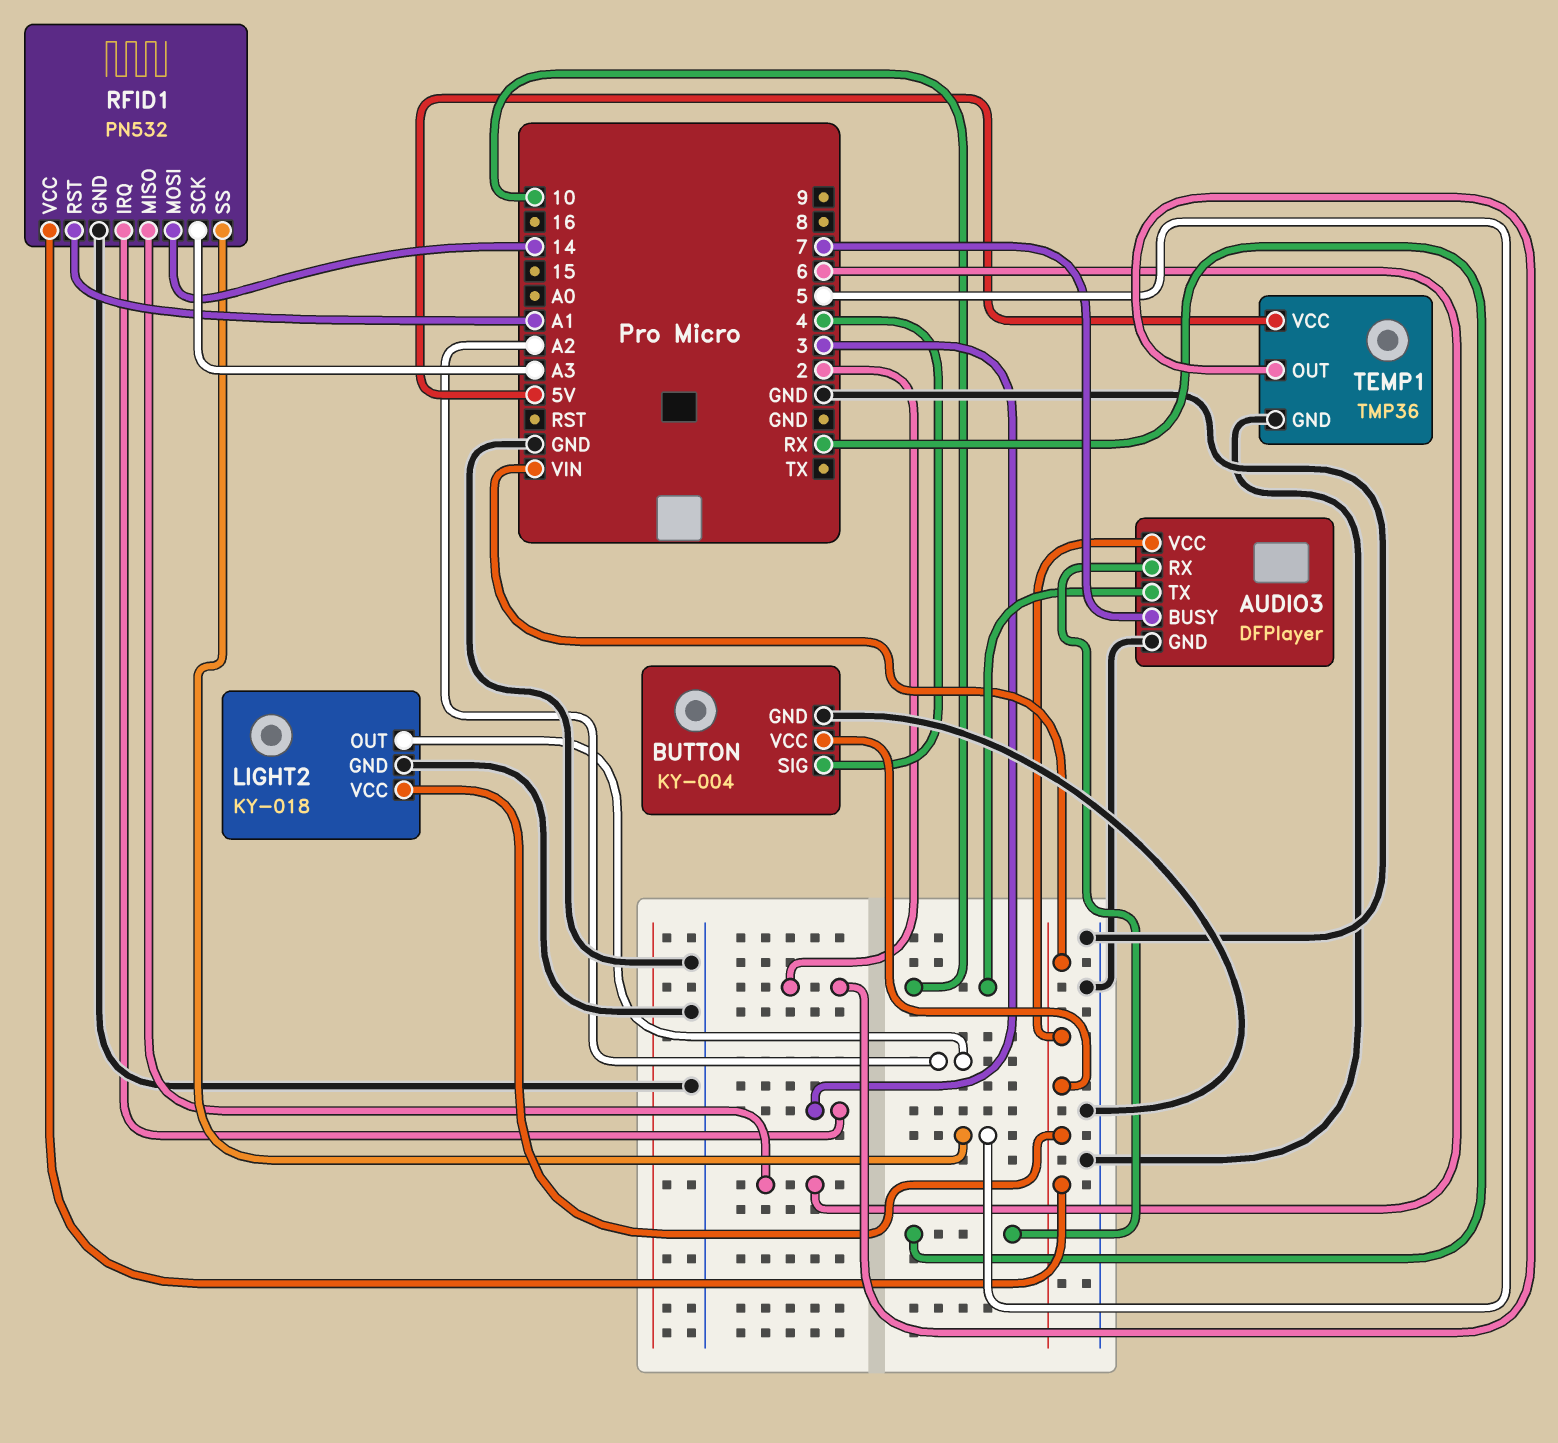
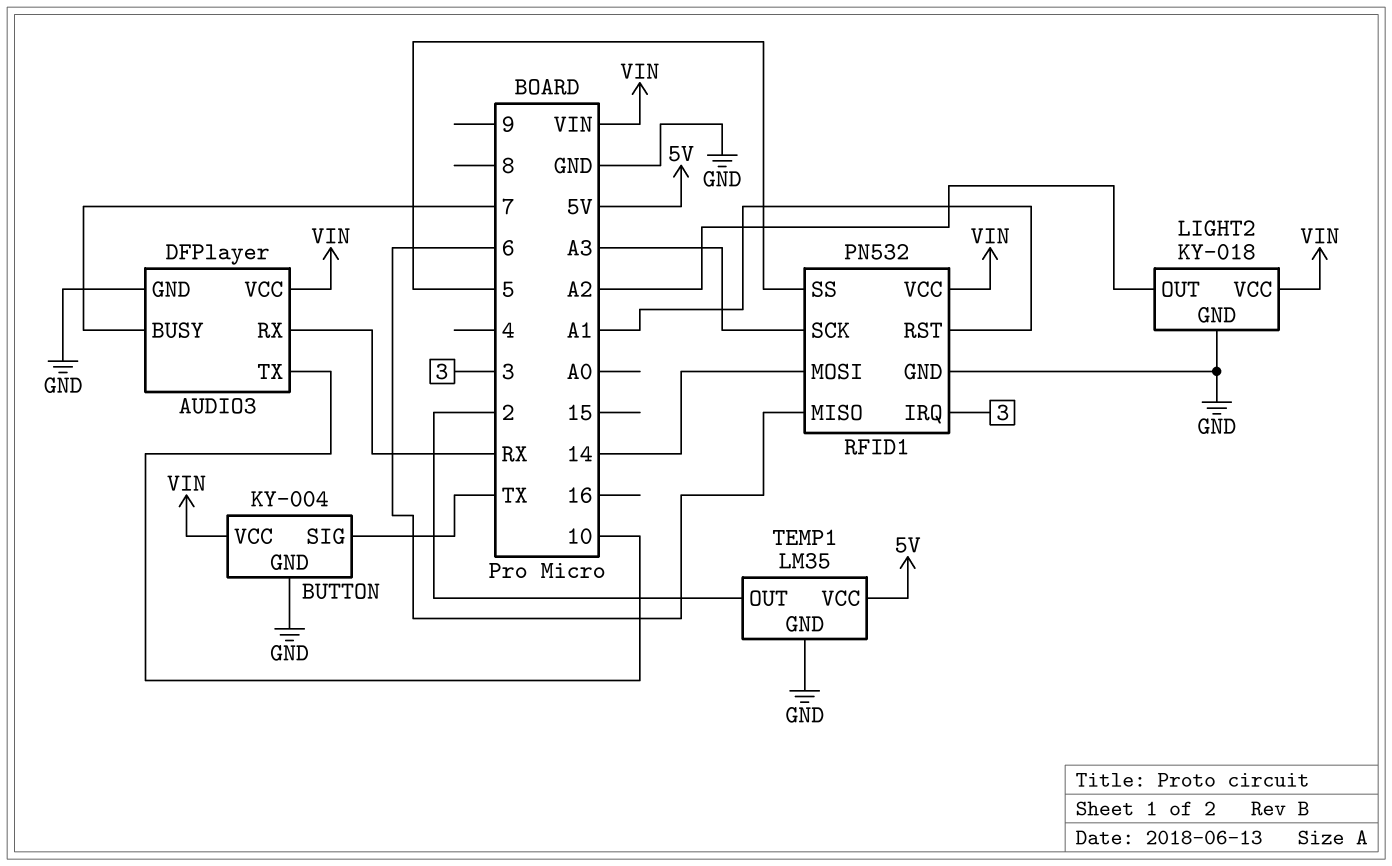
BUTTON pin SIG: 4 -> TX
TEMP1: TMP36 -> LM35

